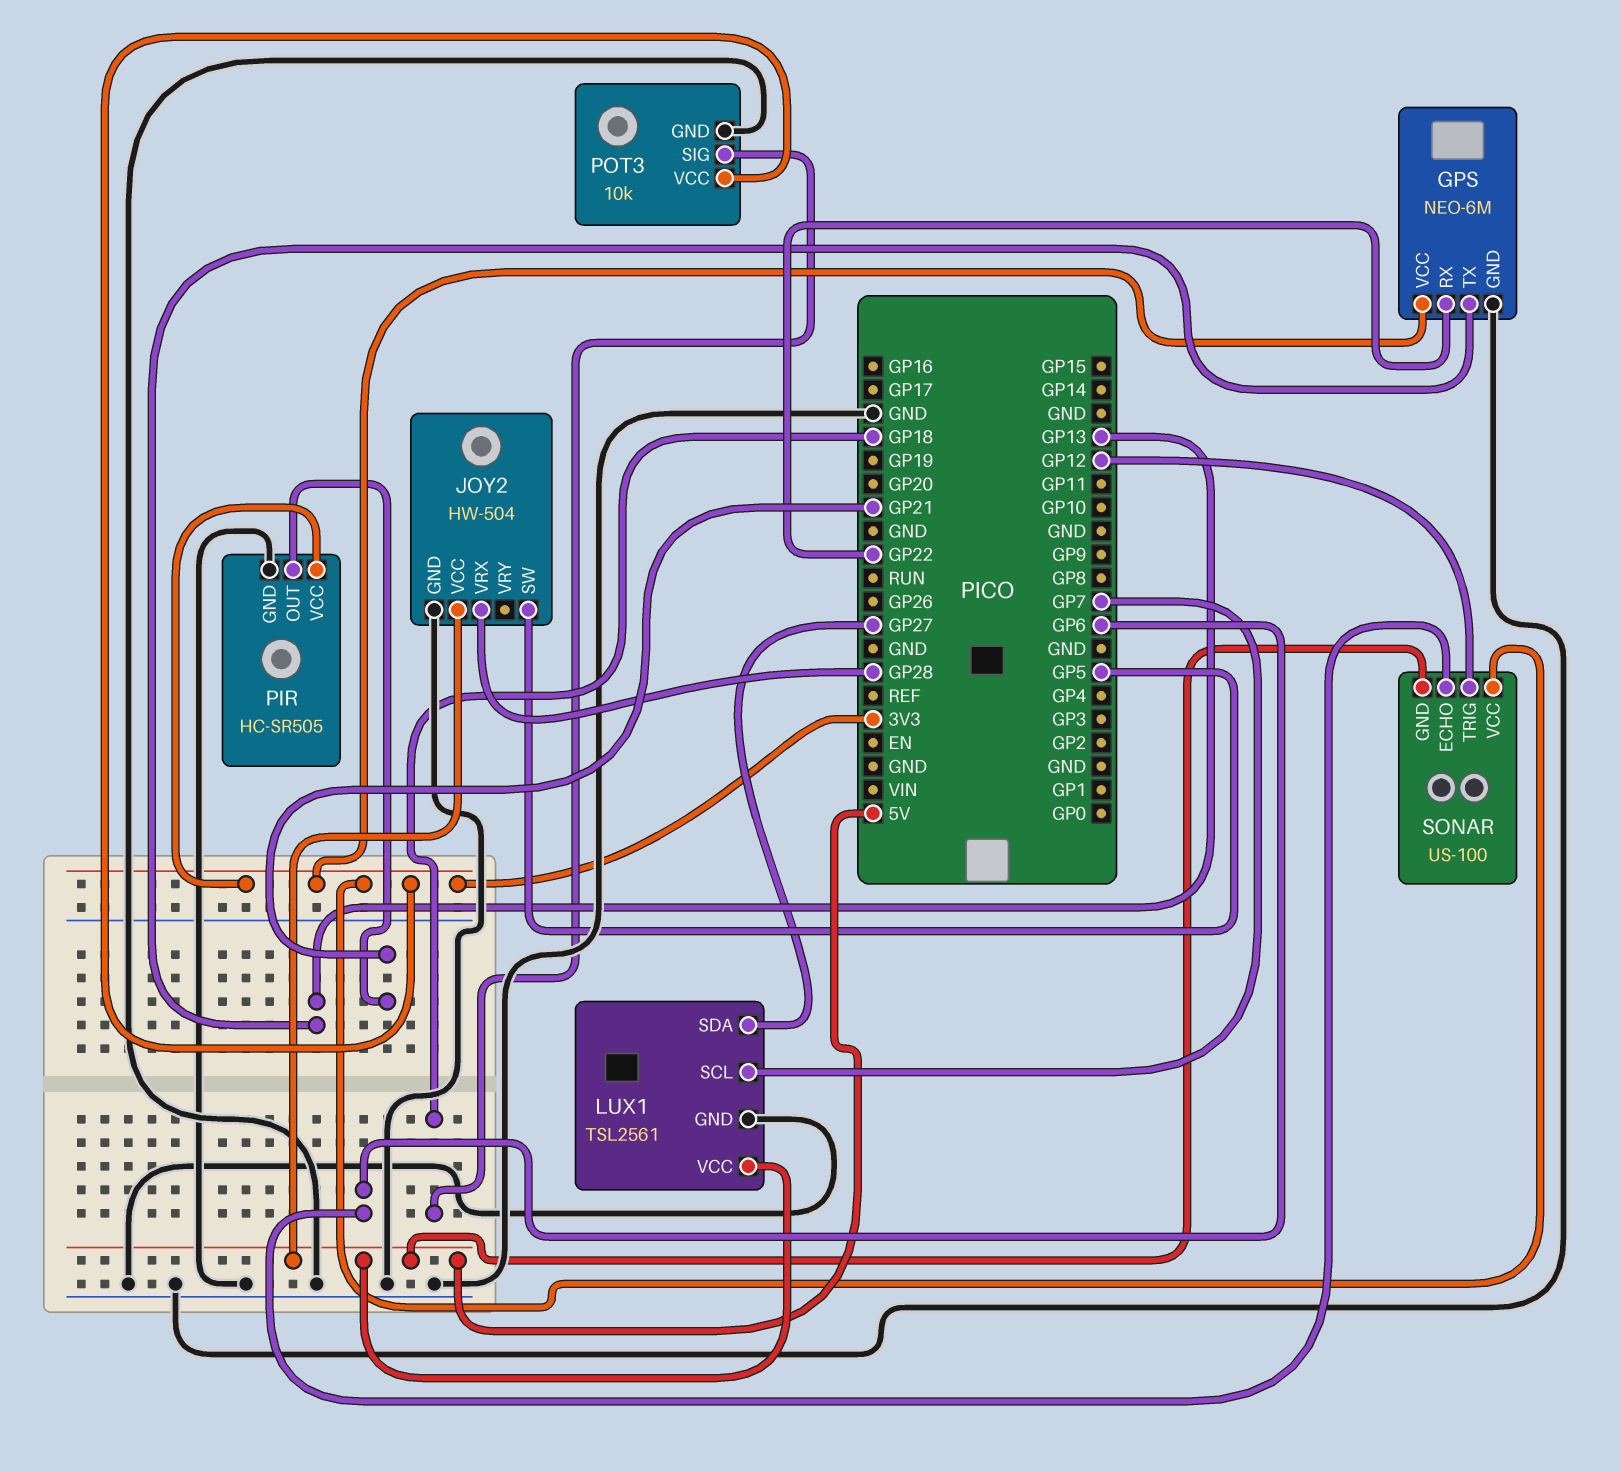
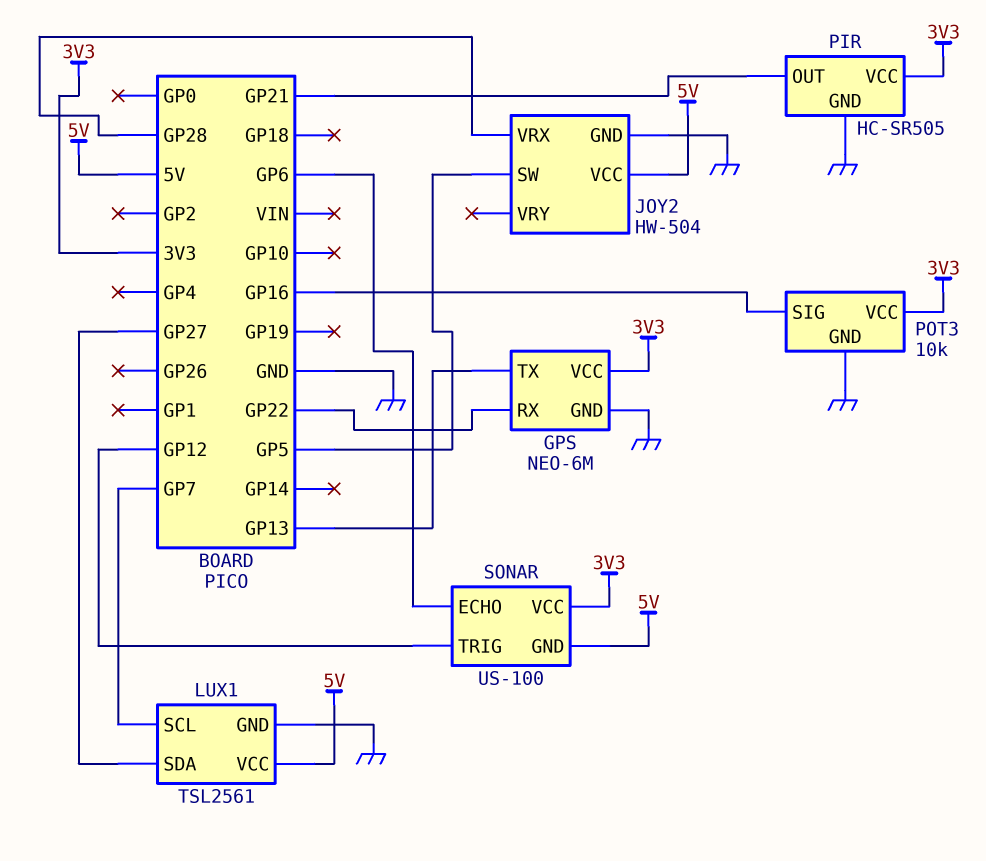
POT3 pin SIG: GP18 -> GP16

